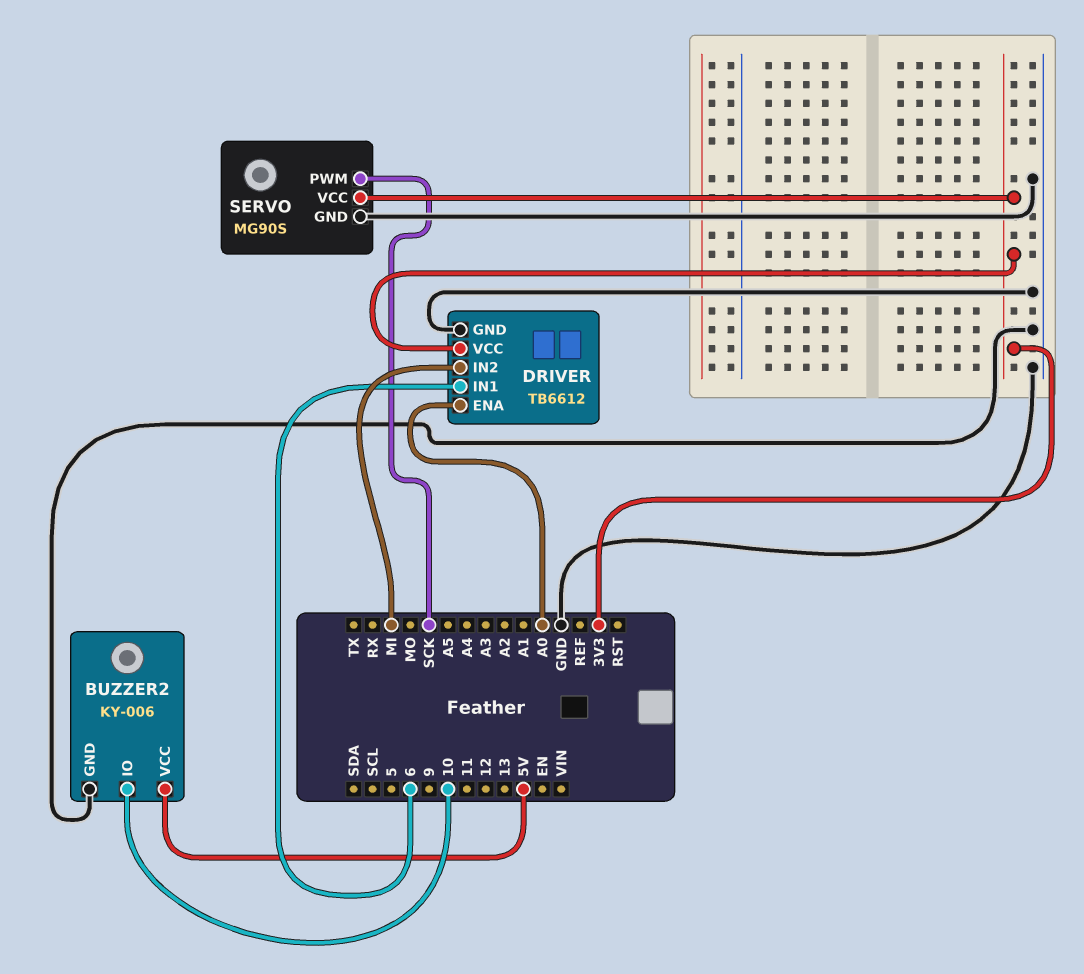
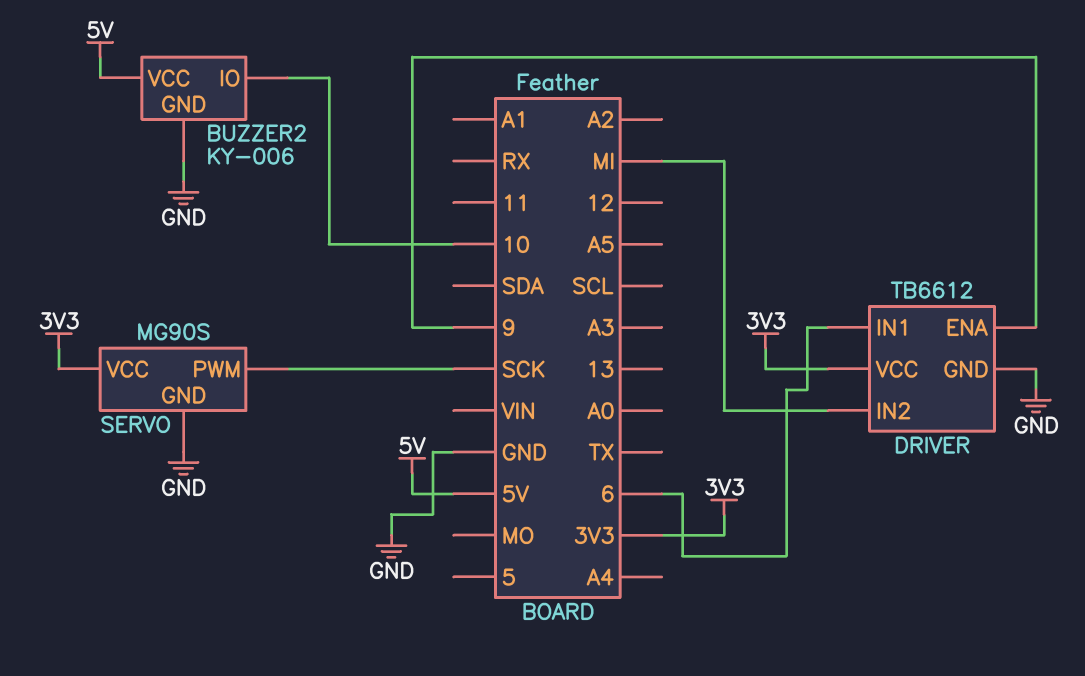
DRIVER pin ENA: A0 -> 9

